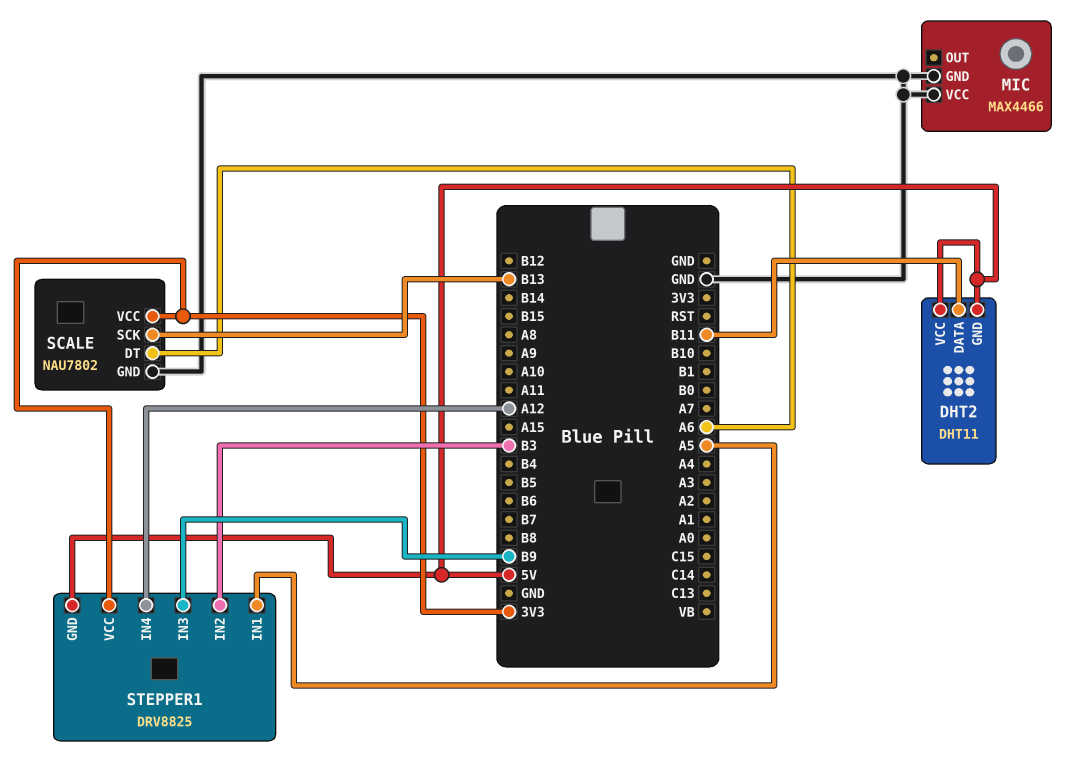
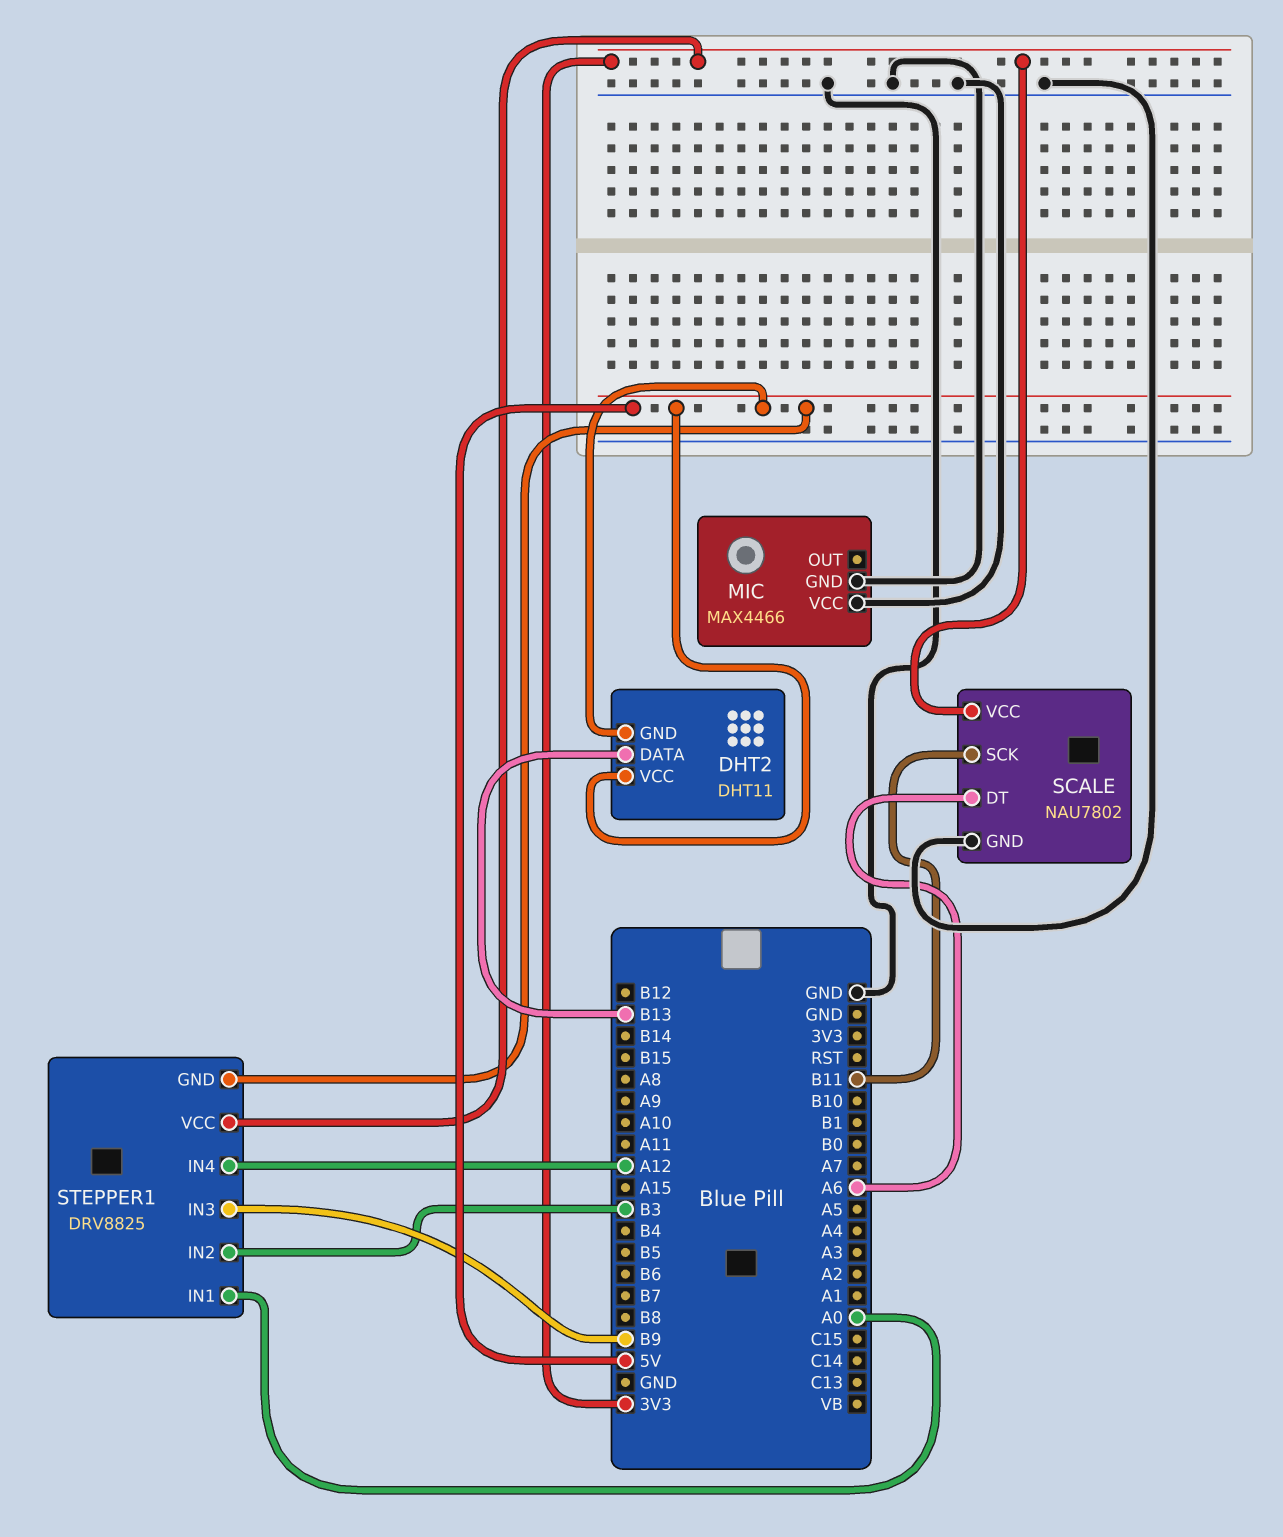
DHT2 pin DATA: B11 -> B13
SCALE pin SCK: B13 -> B11
STEPPER1 pin IN1: A5 -> A0

